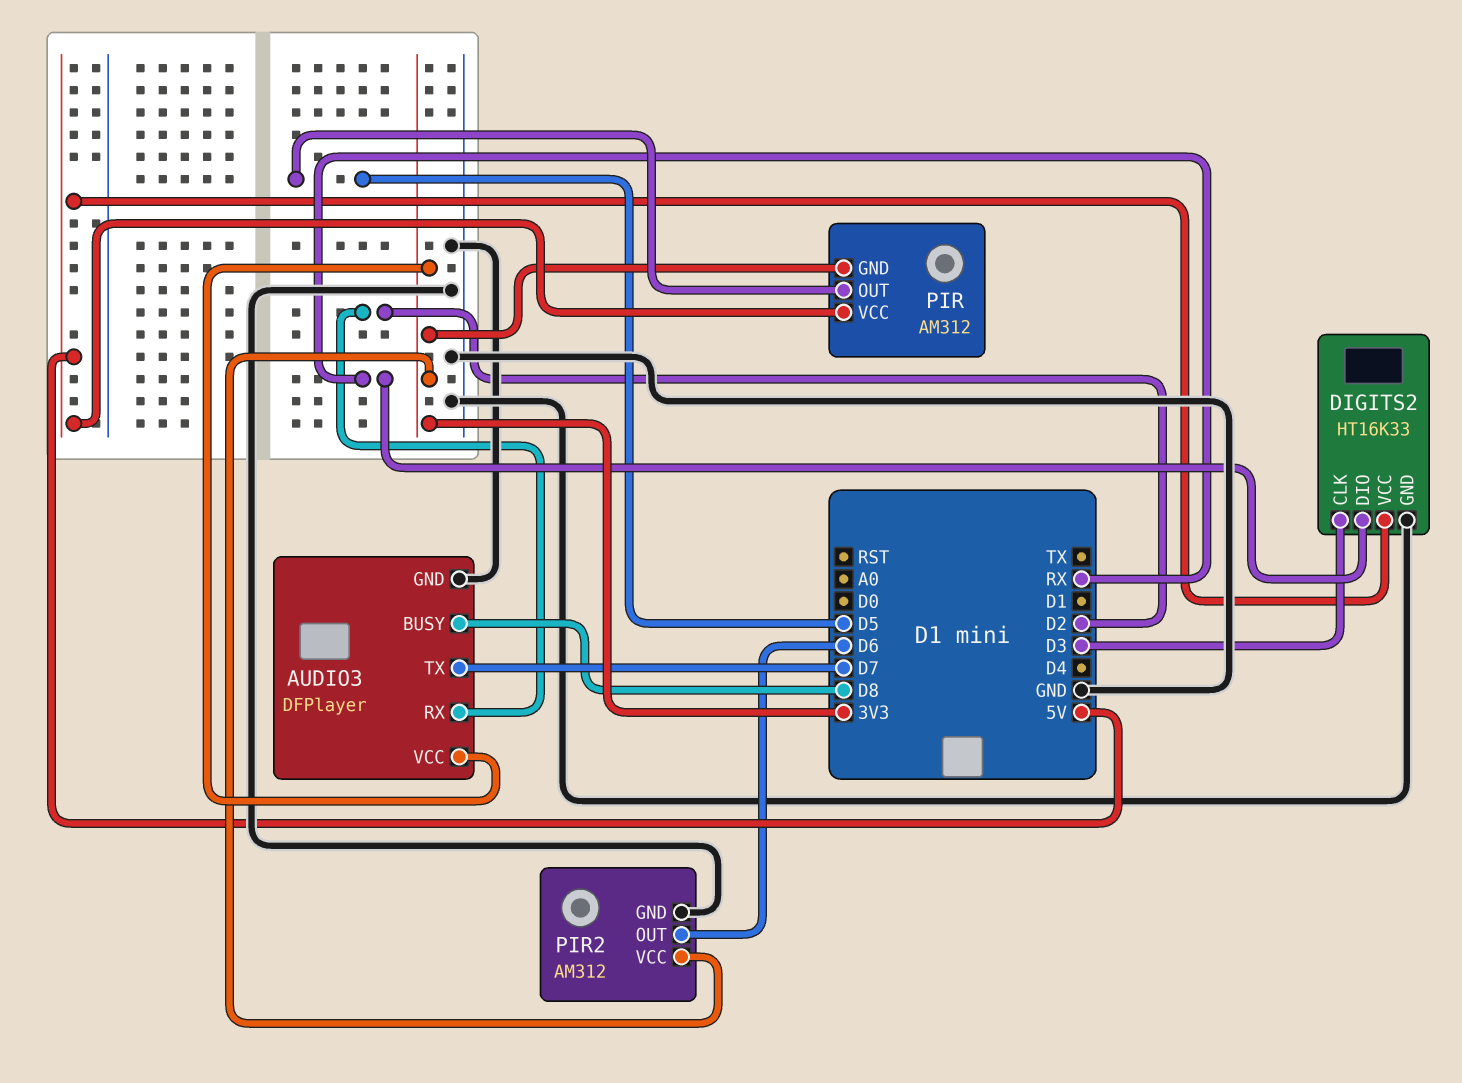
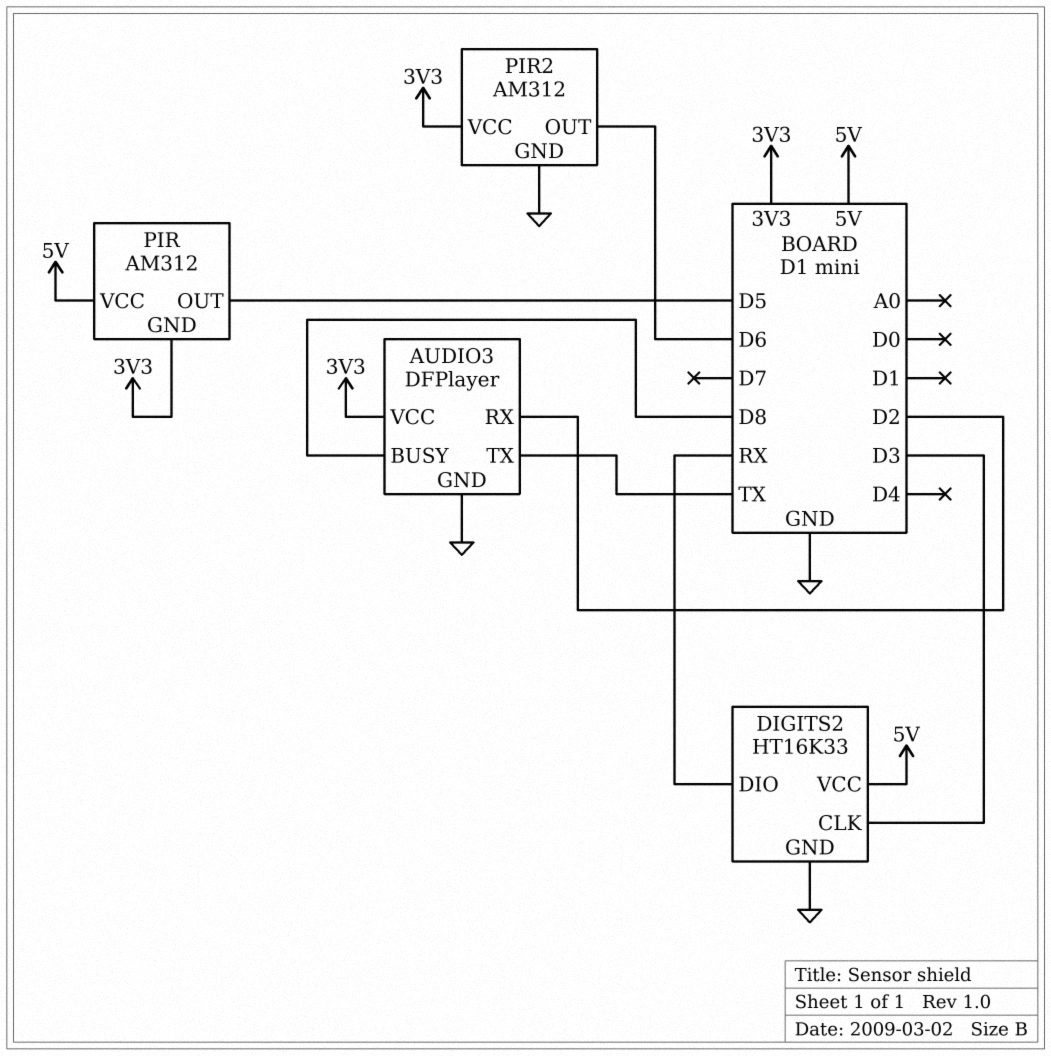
AUDIO3 pin TX: D7 -> TX

